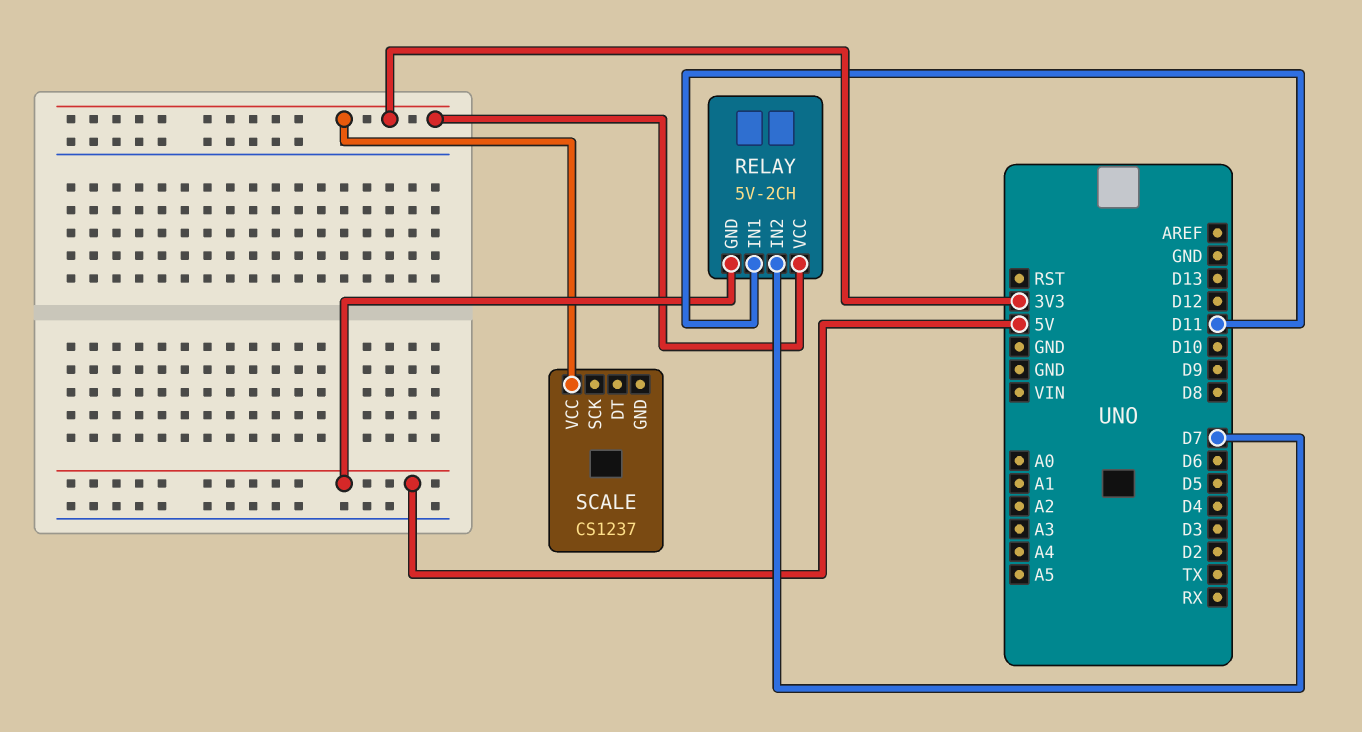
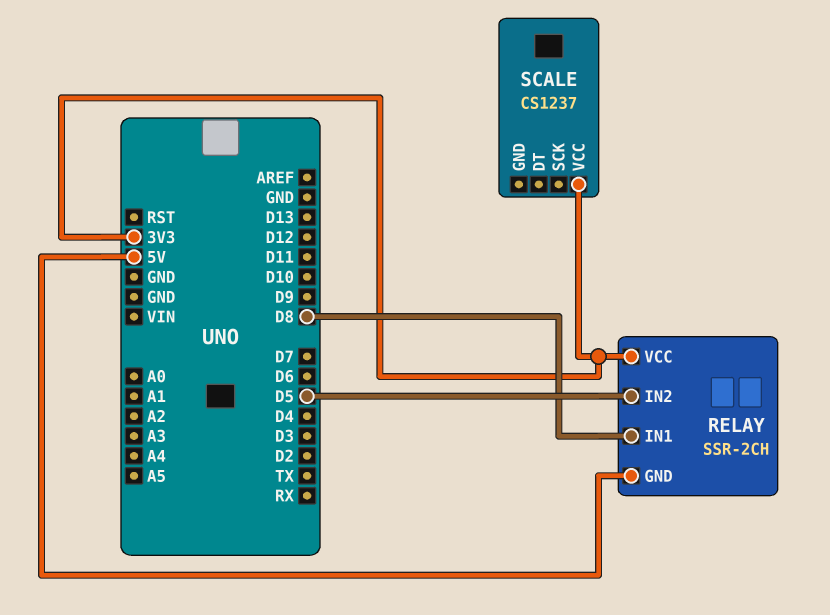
RELAY: 5V-2CH -> SSR-2CH
RELAY pin IN1: D11 -> D8
RELAY pin IN2: D7 -> D5

